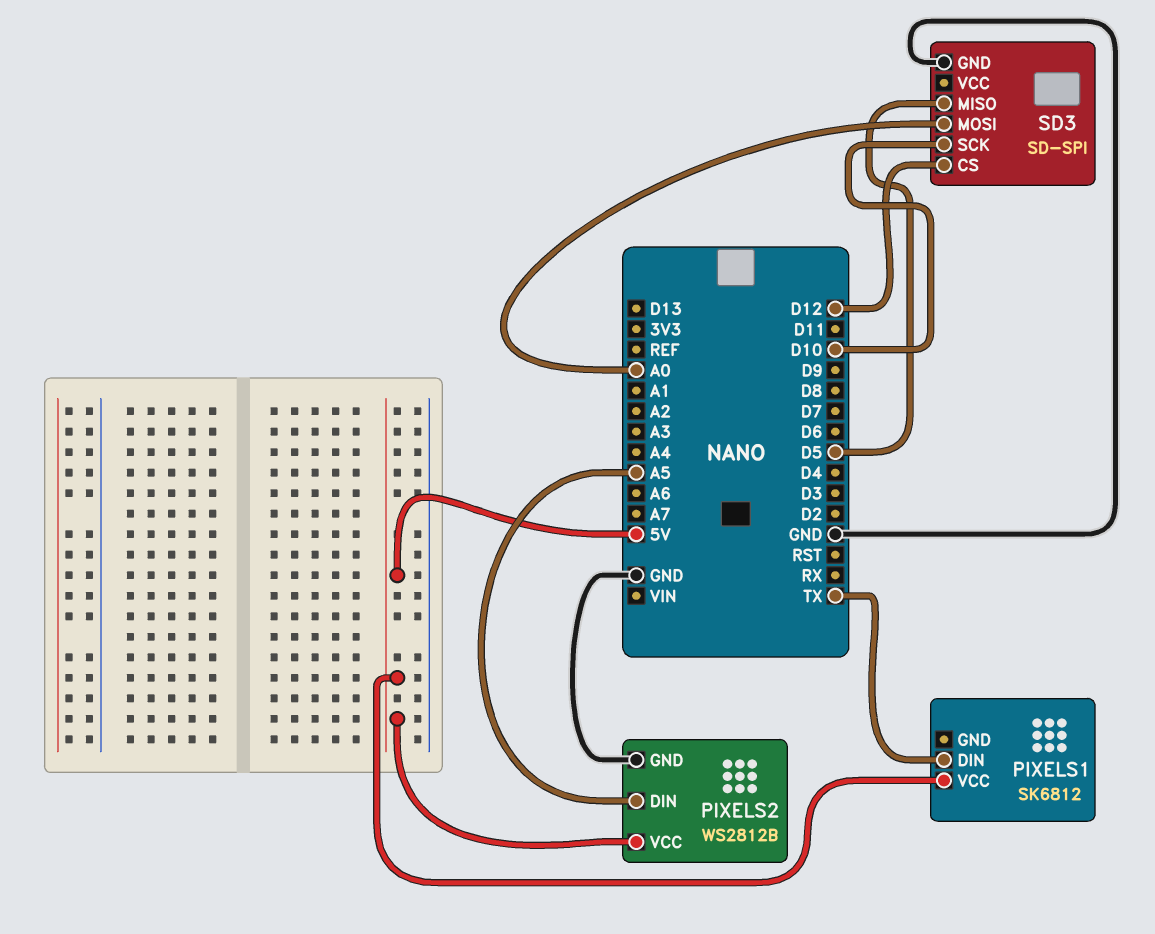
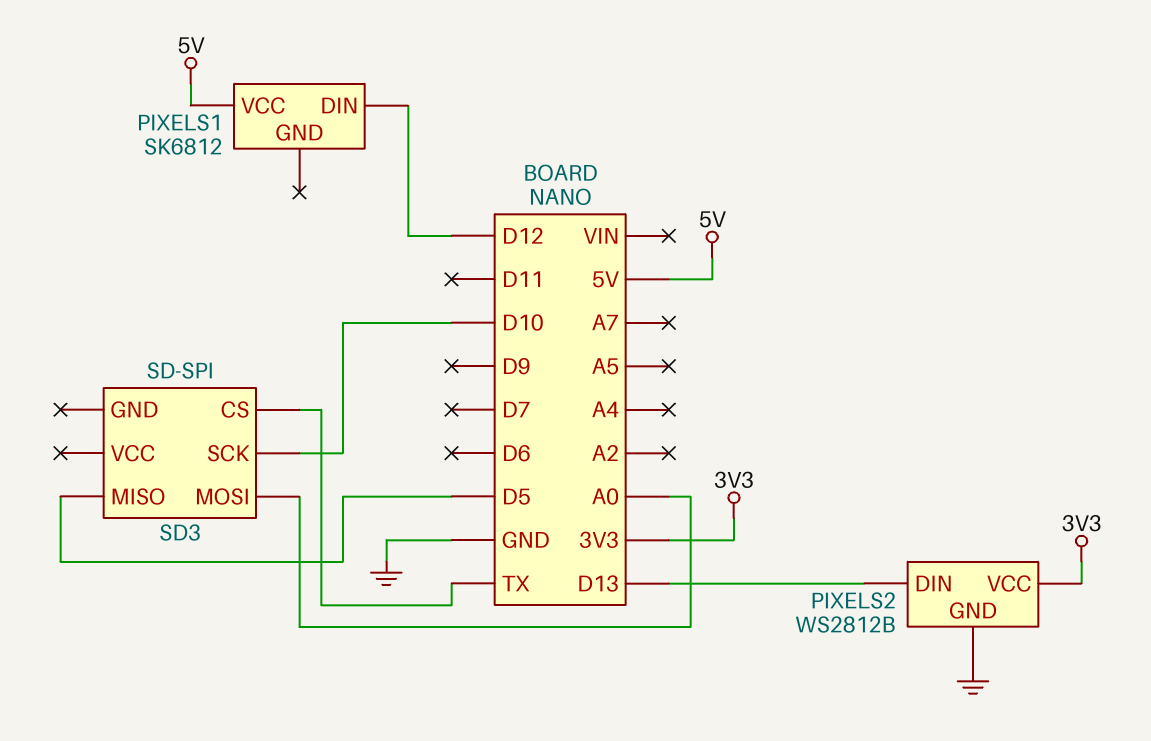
PIXELS1 pin DIN: TX -> D12
PIXELS2 pin DIN: A5 -> D13
PIXELS2 pin VCC: 5V -> 3V3
SD3 pin CS: D12 -> TX
SD3 pin GND: GND -> none

